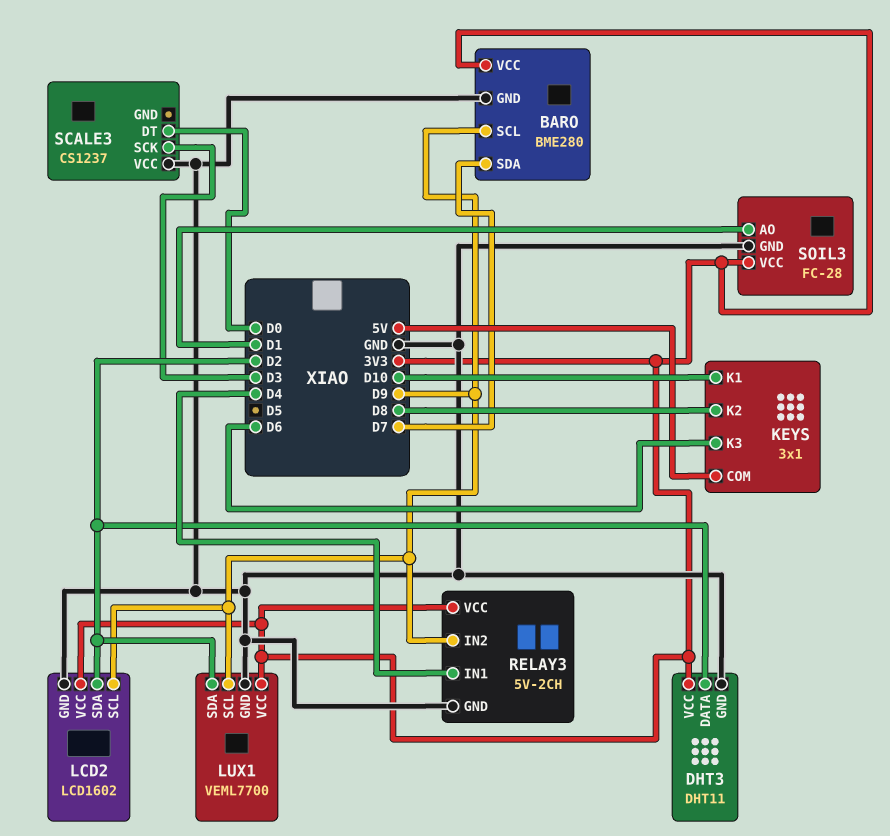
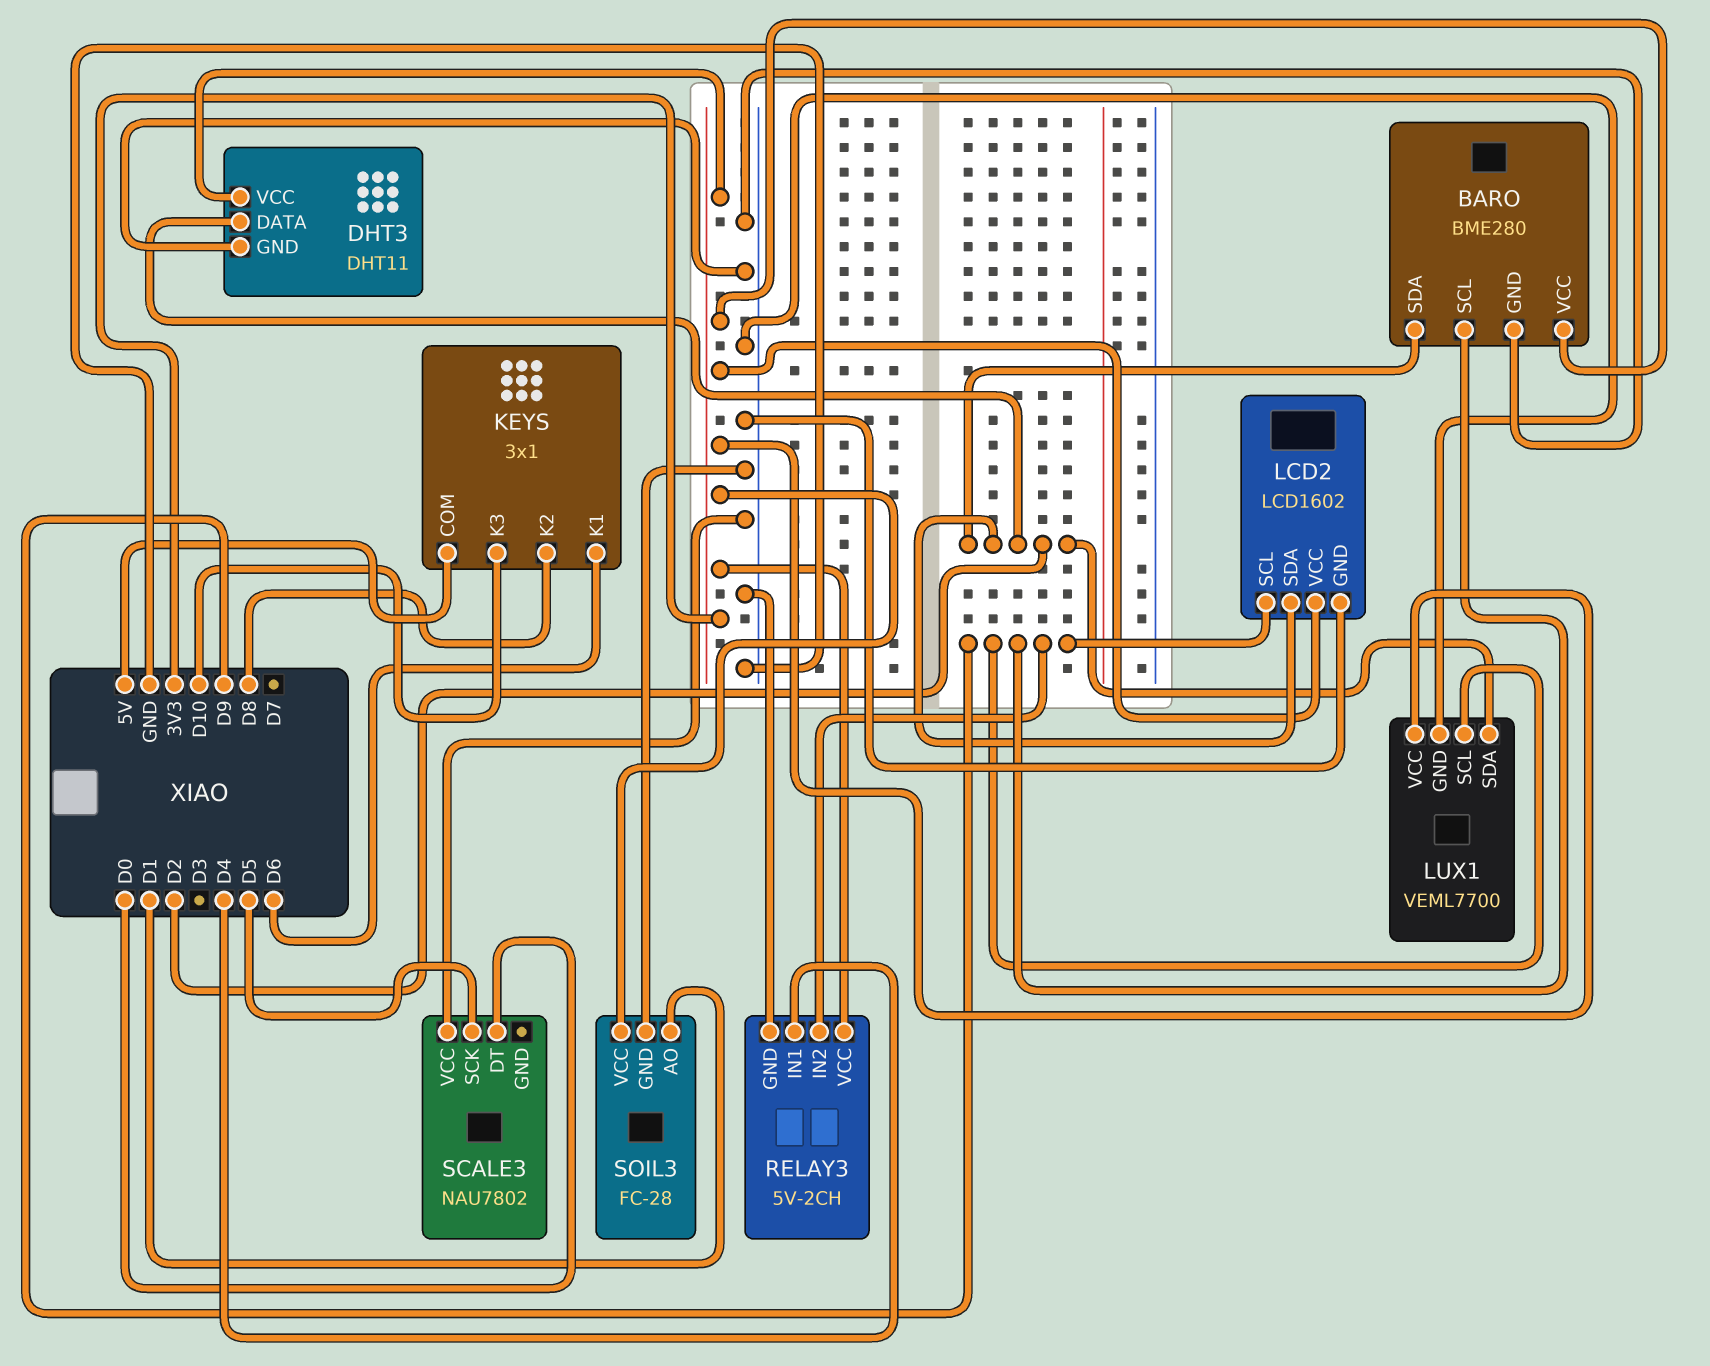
BARO pin SDA: D7 -> D2
KEYS pin K1: D10 -> D6
KEYS pin K3: D6 -> D10
SCALE3: CS1237 -> NAU7802
SCALE3 pin SCK: D3 -> D5

